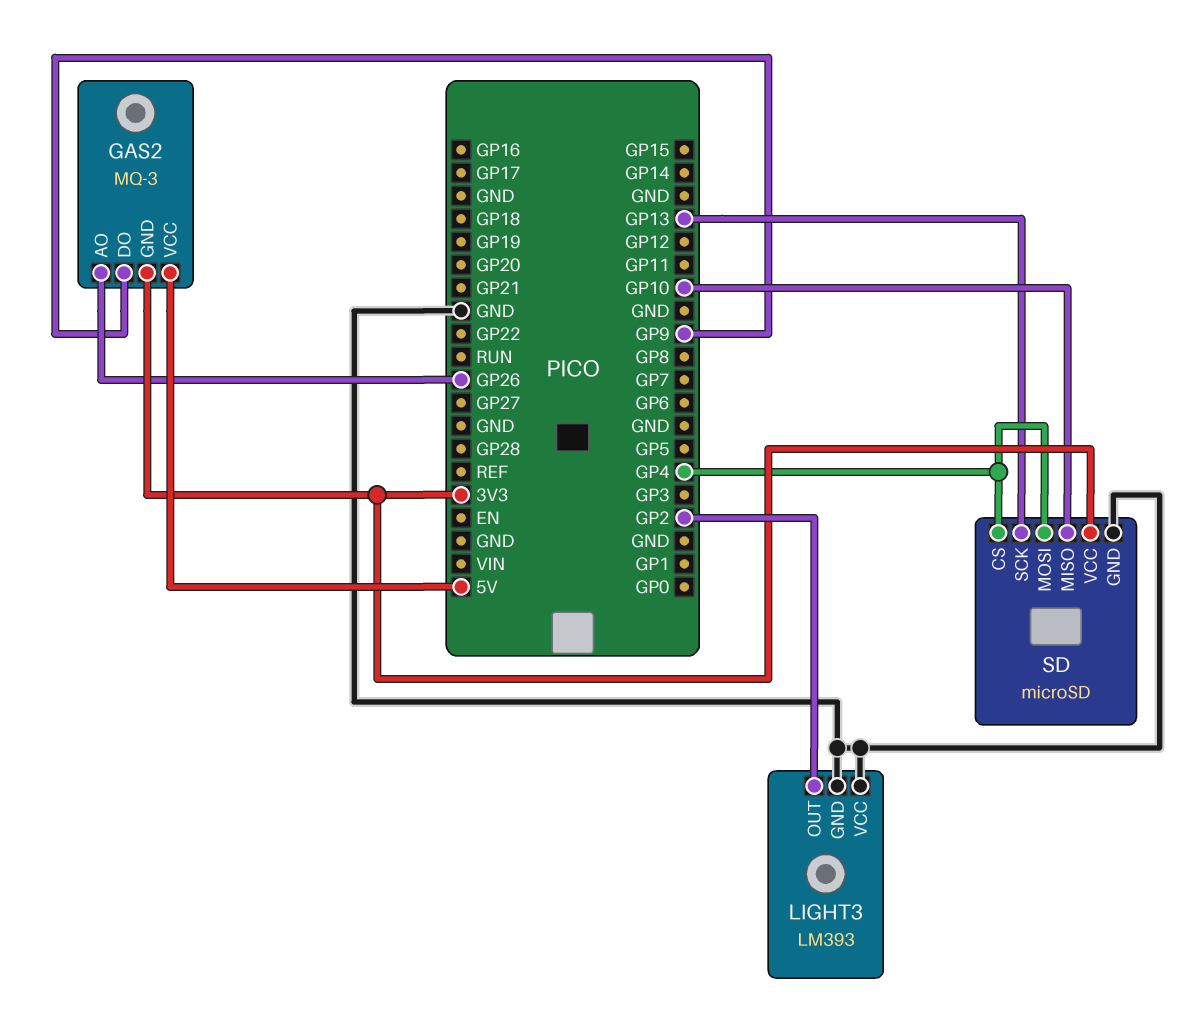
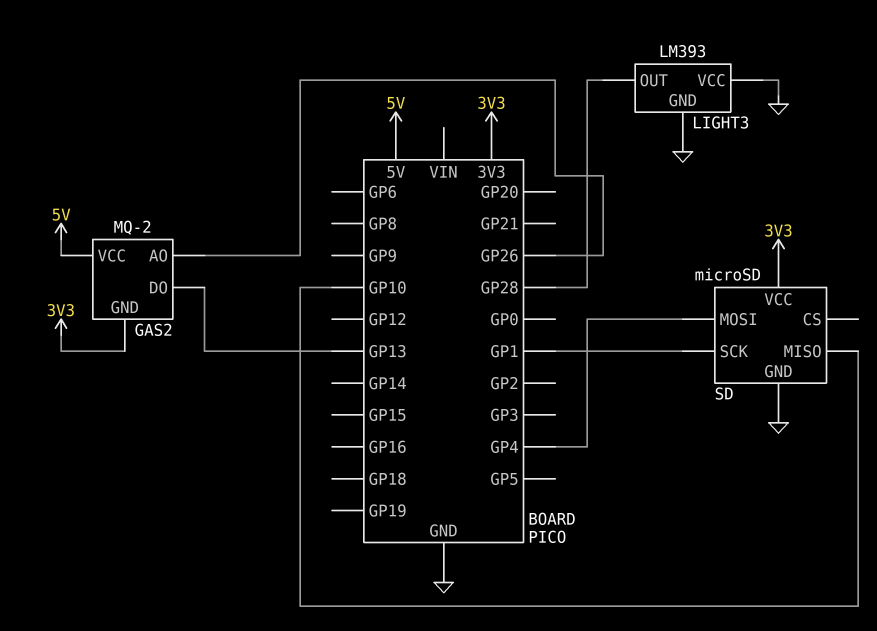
GAS2: MQ-3 -> MQ-2
GAS2 pin DO: GP9 -> GP13
LIGHT3 pin OUT: GP2 -> GP28
SD pin CS: GP4 -> none
SD pin SCK: GP13 -> GP1

